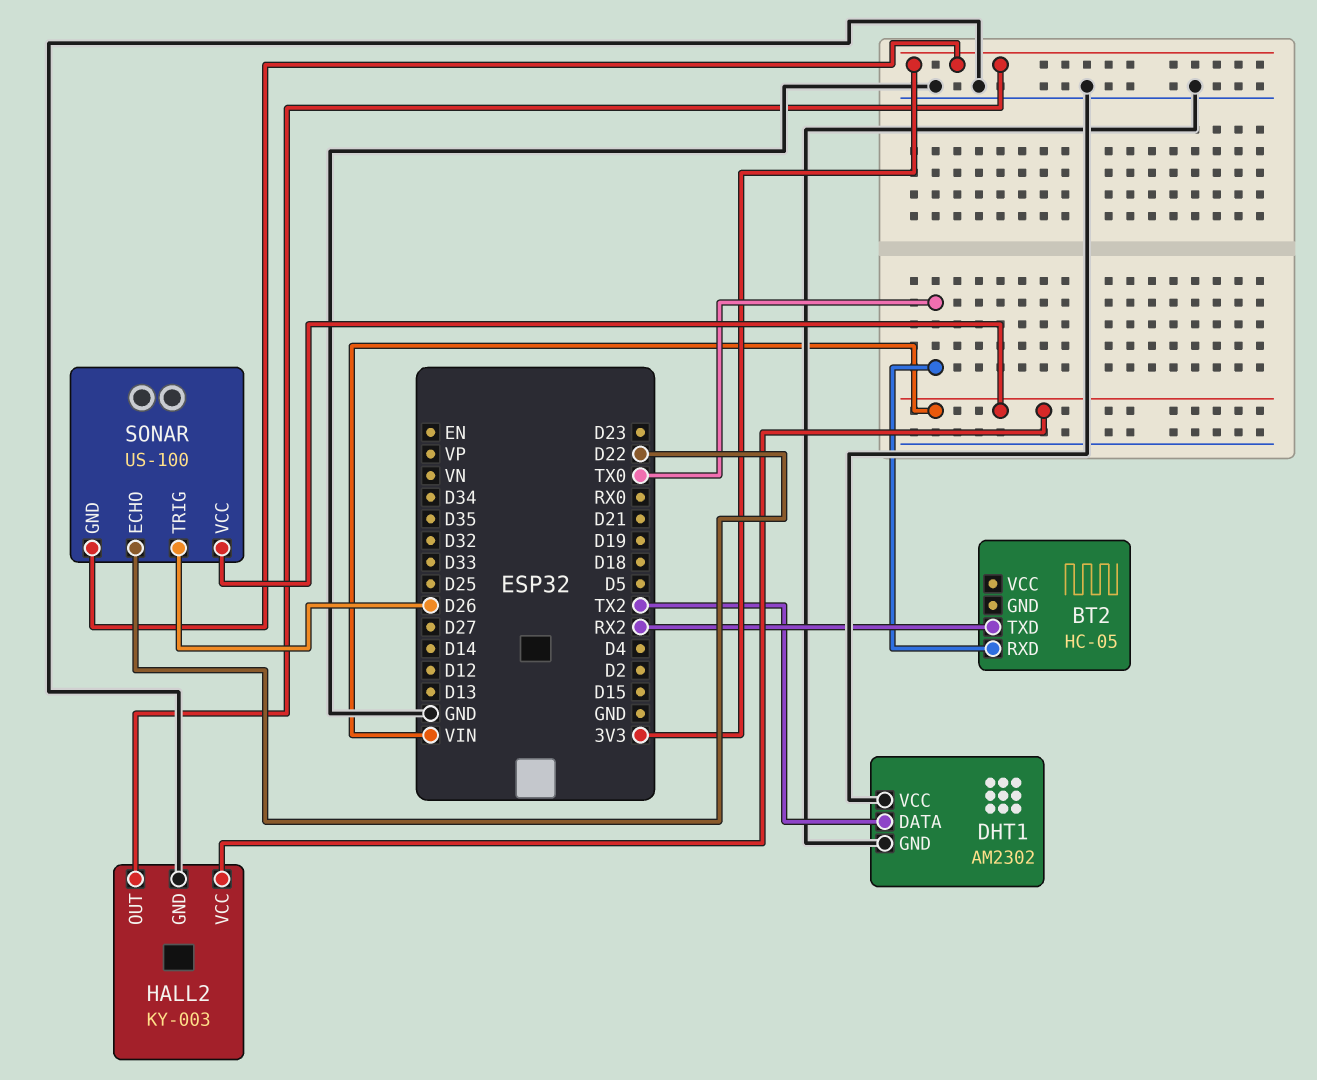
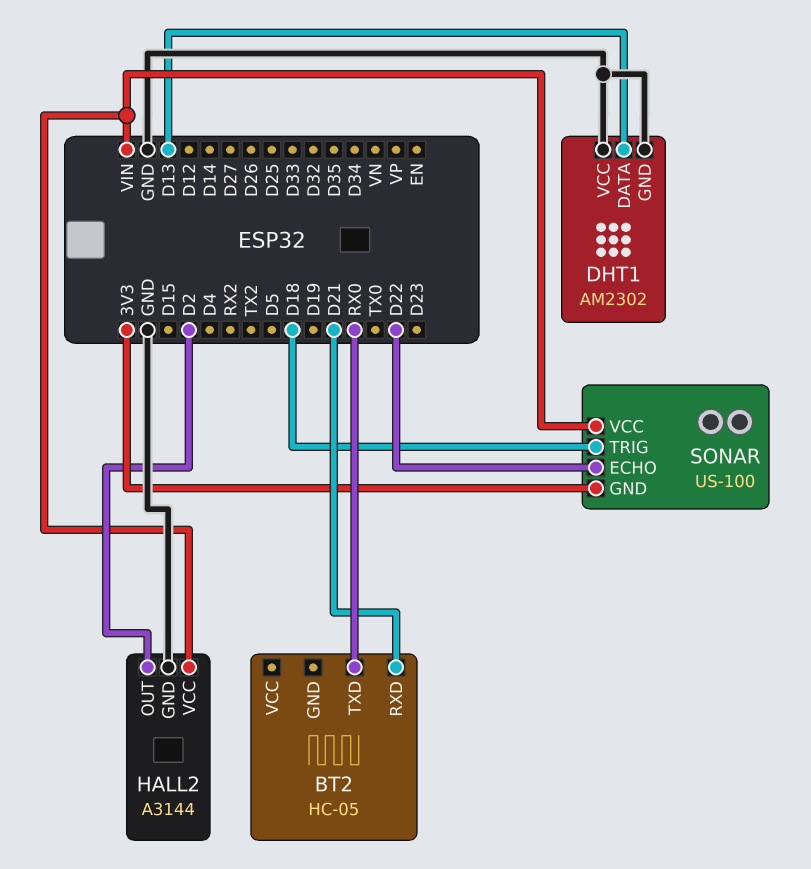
BT2 pin RXD: TX0 -> D21
BT2 pin TXD: RX2 -> RX0
DHT1 pin DATA: TX2 -> D13
HALL2: KY-003 -> A3144
HALL2 pin OUT: 3V3 -> D2
SONAR pin TRIG: D26 -> D18

